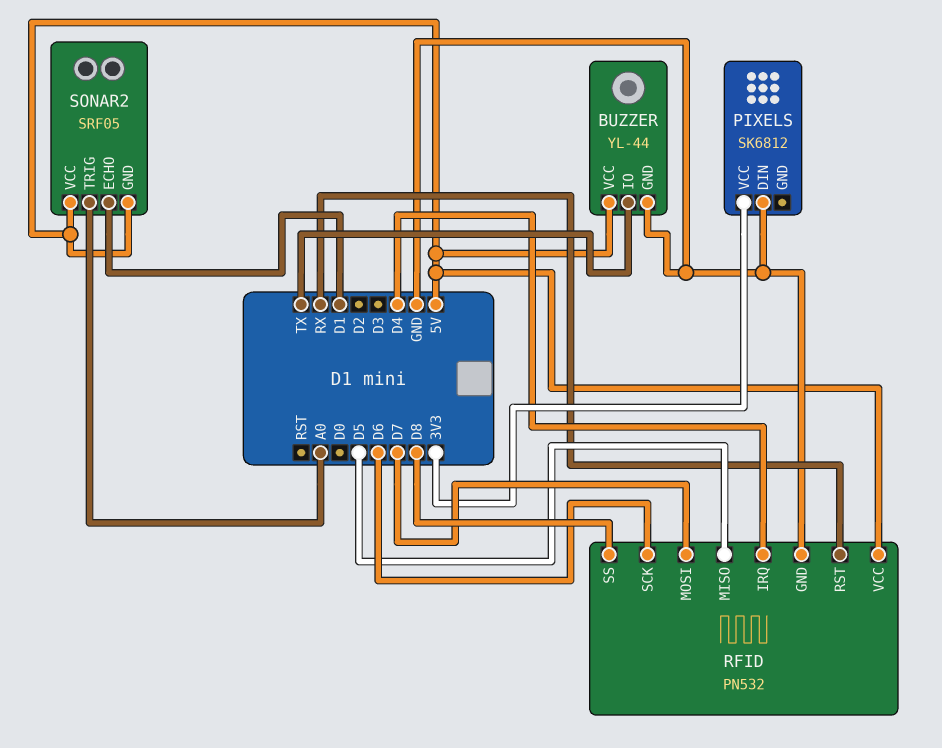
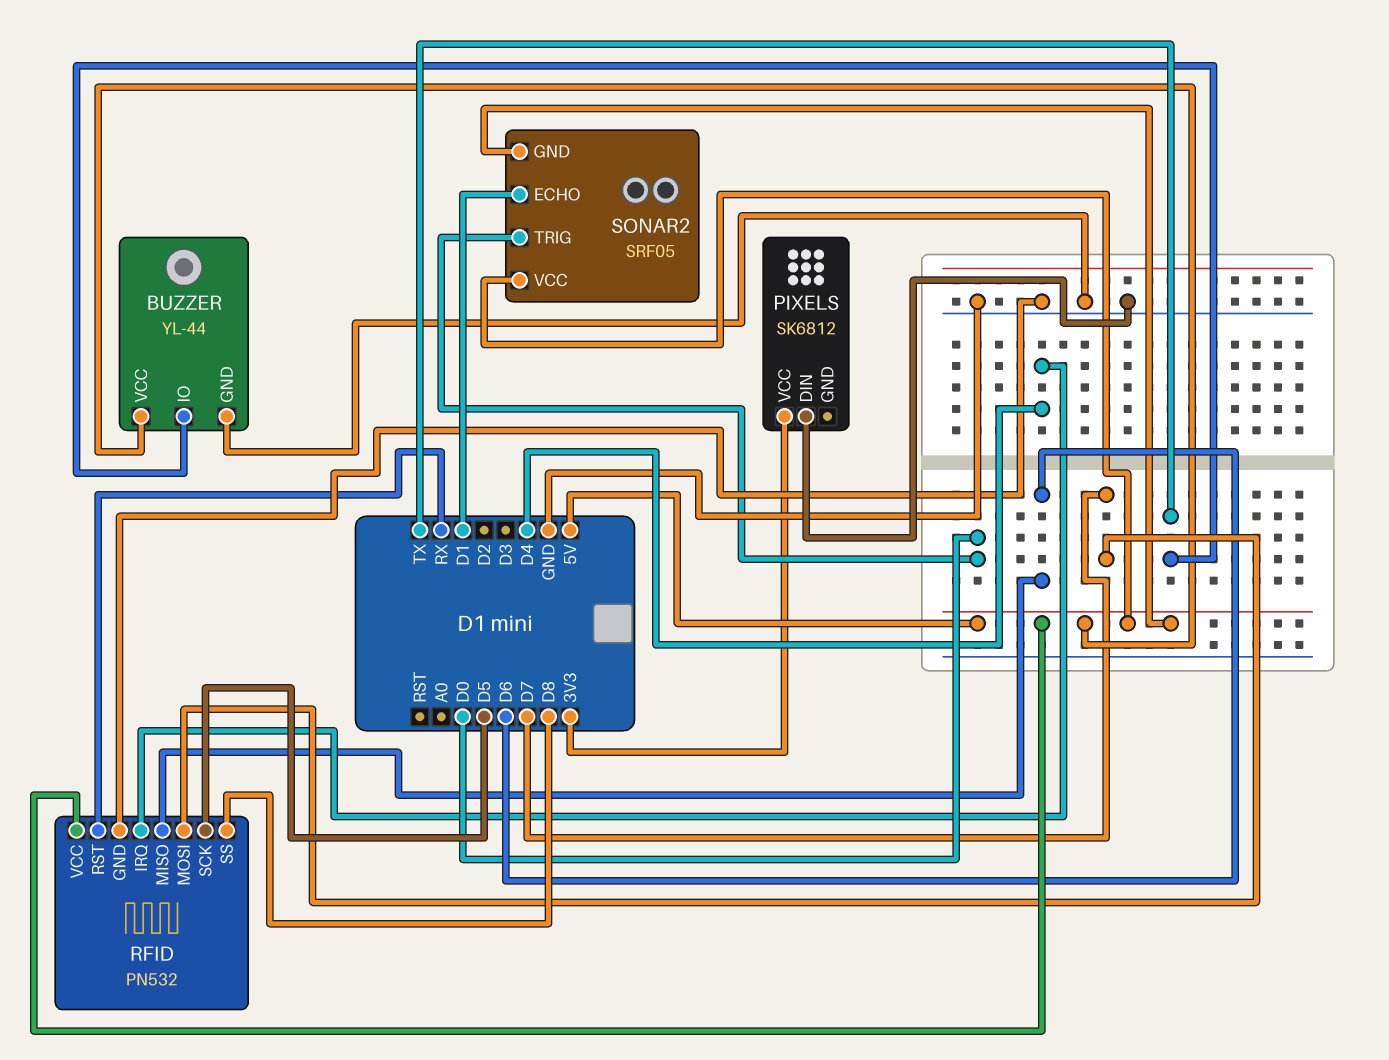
RFID pin MISO: D5 -> D6
RFID pin SCK: D6 -> D5
SONAR2 pin TRIG: A0 -> D0

